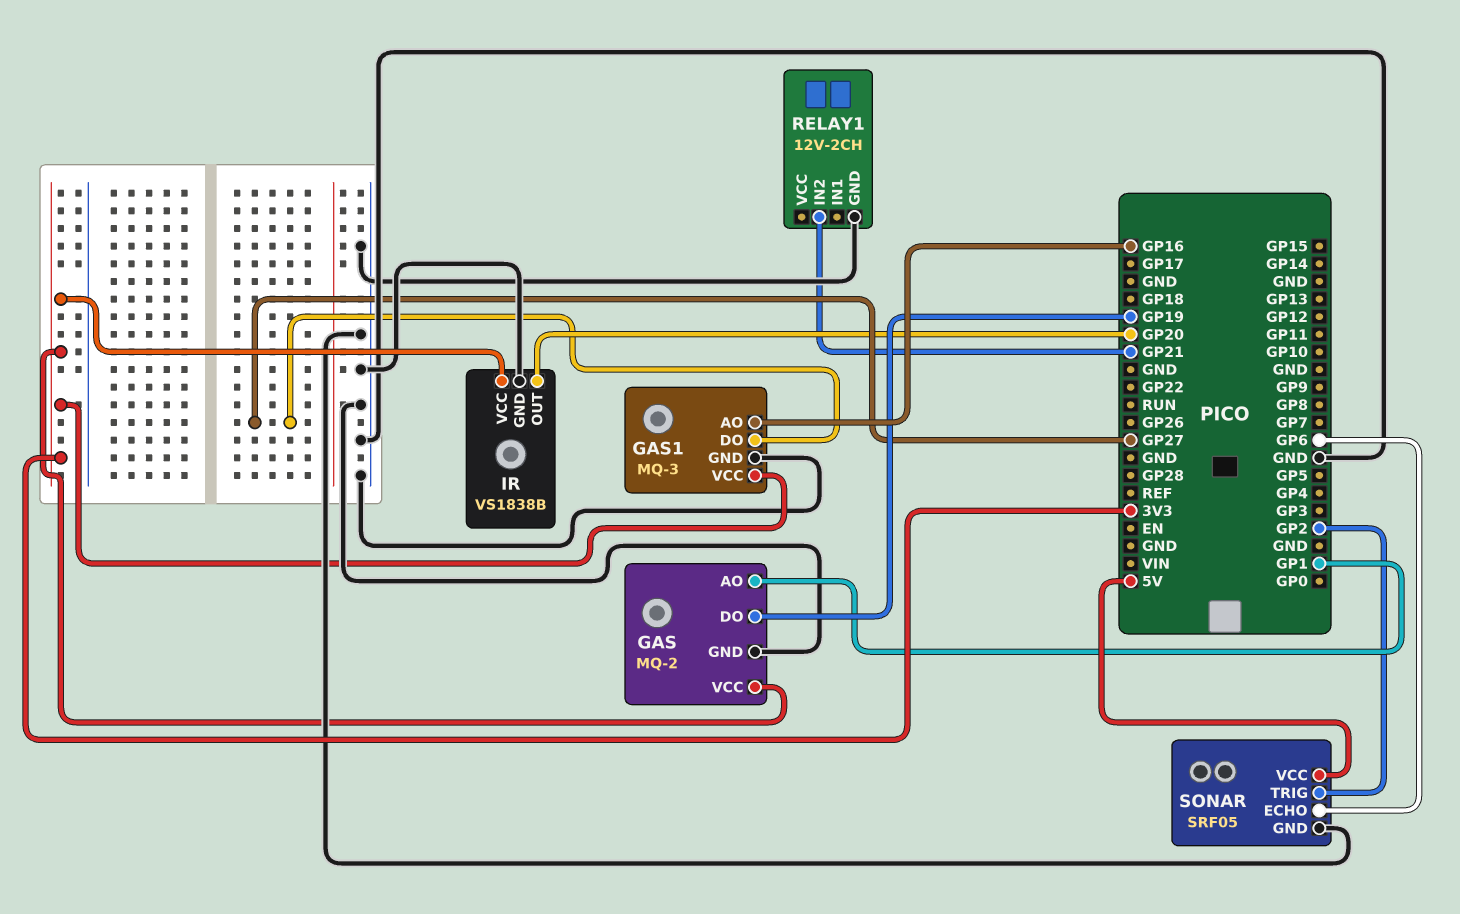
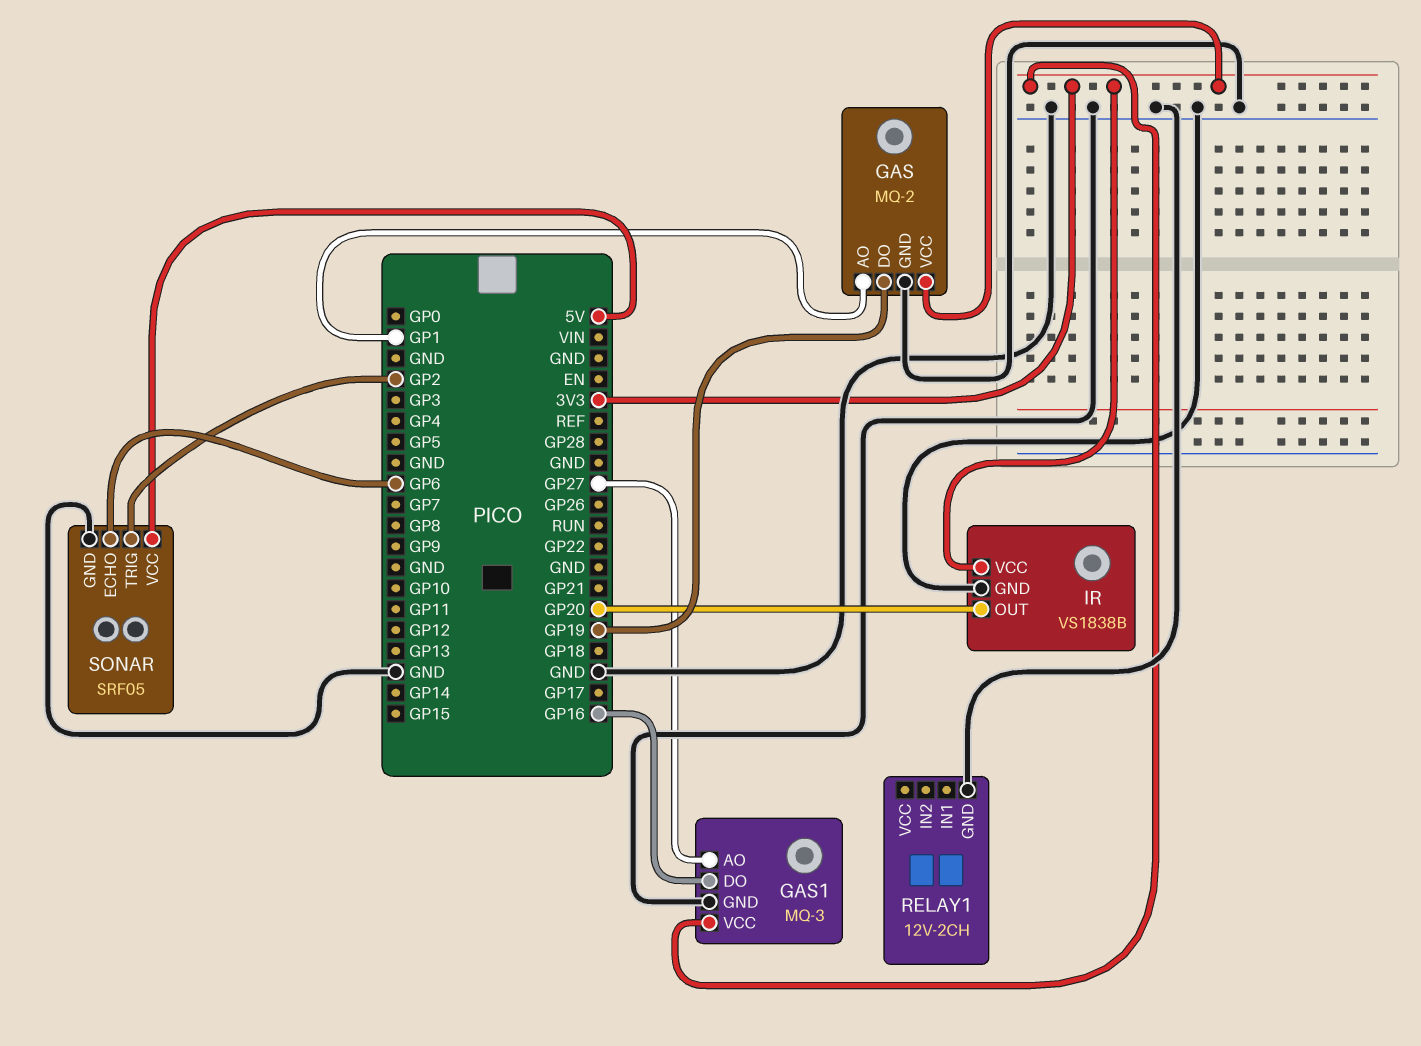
GAS1 pin AO: GP16 -> GP27
GAS1 pin DO: GP27 -> GP16
RELAY1 pin IN2: GP21 -> none

